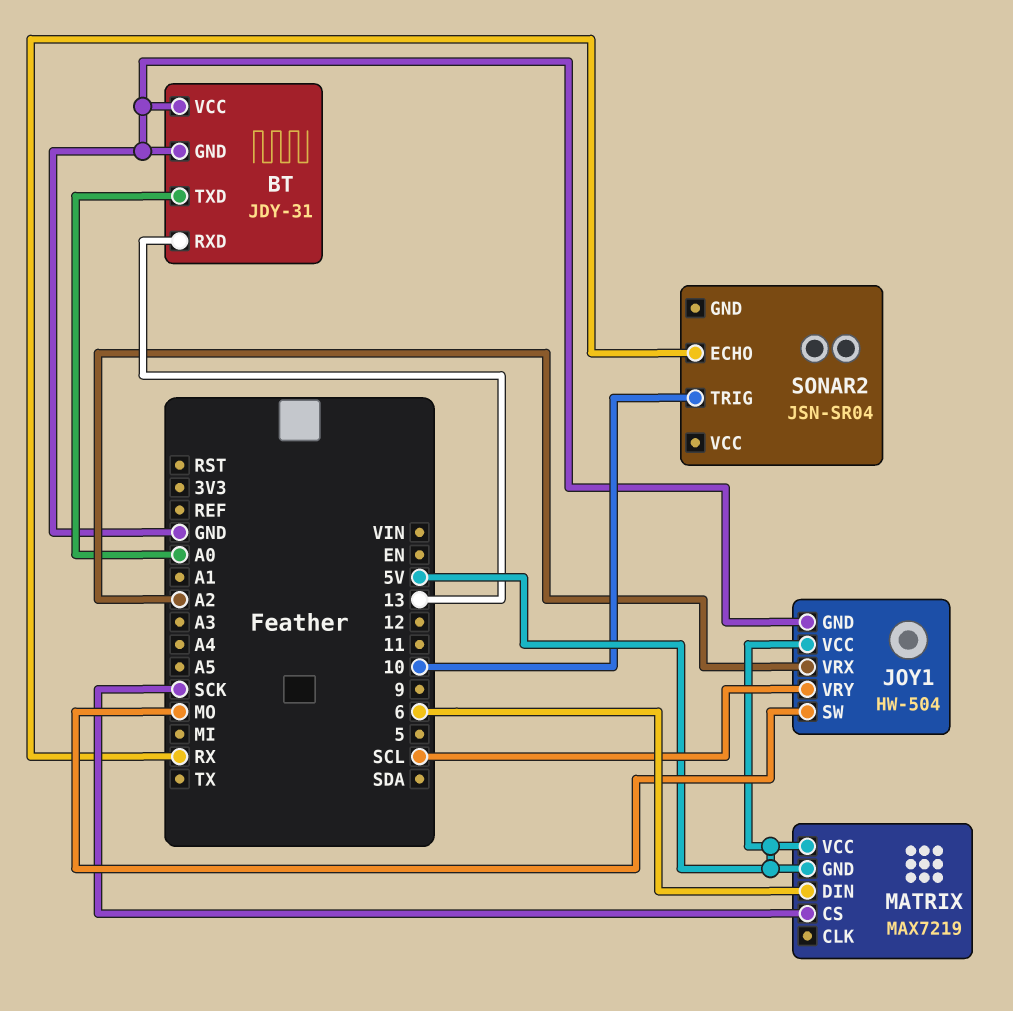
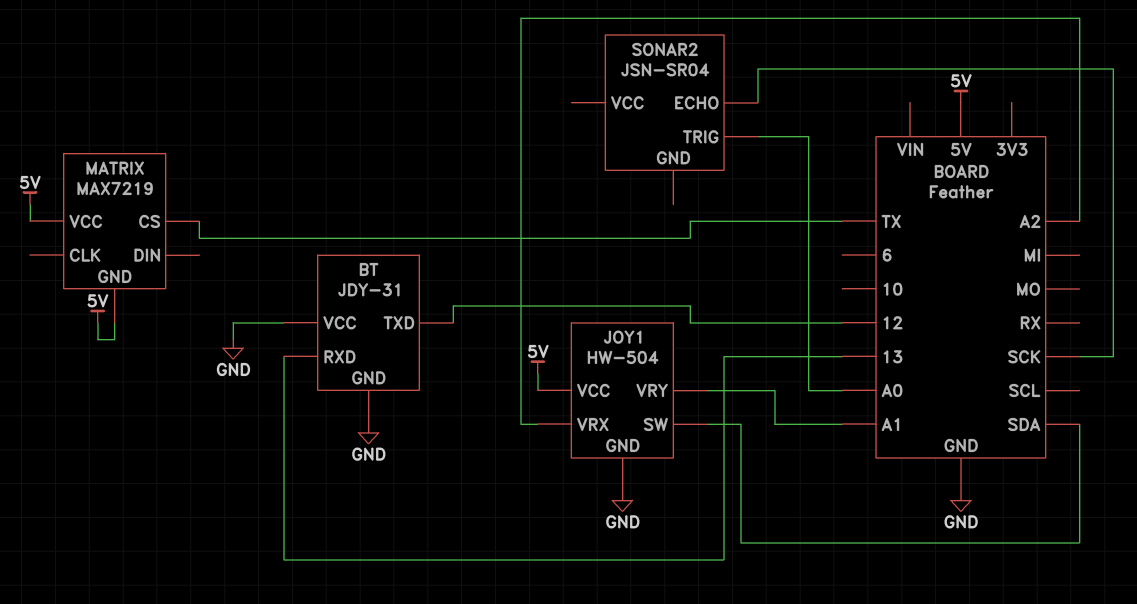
BT pin TXD: A0 -> 12
JOY1 pin SW: MO -> SDA
JOY1 pin VRY: SCL -> A1
MATRIX pin CS: SCK -> TX
MATRIX pin DIN: 6 -> none
SONAR2 pin ECHO: RX -> SCK
SONAR2 pin TRIG: 10 -> A0

